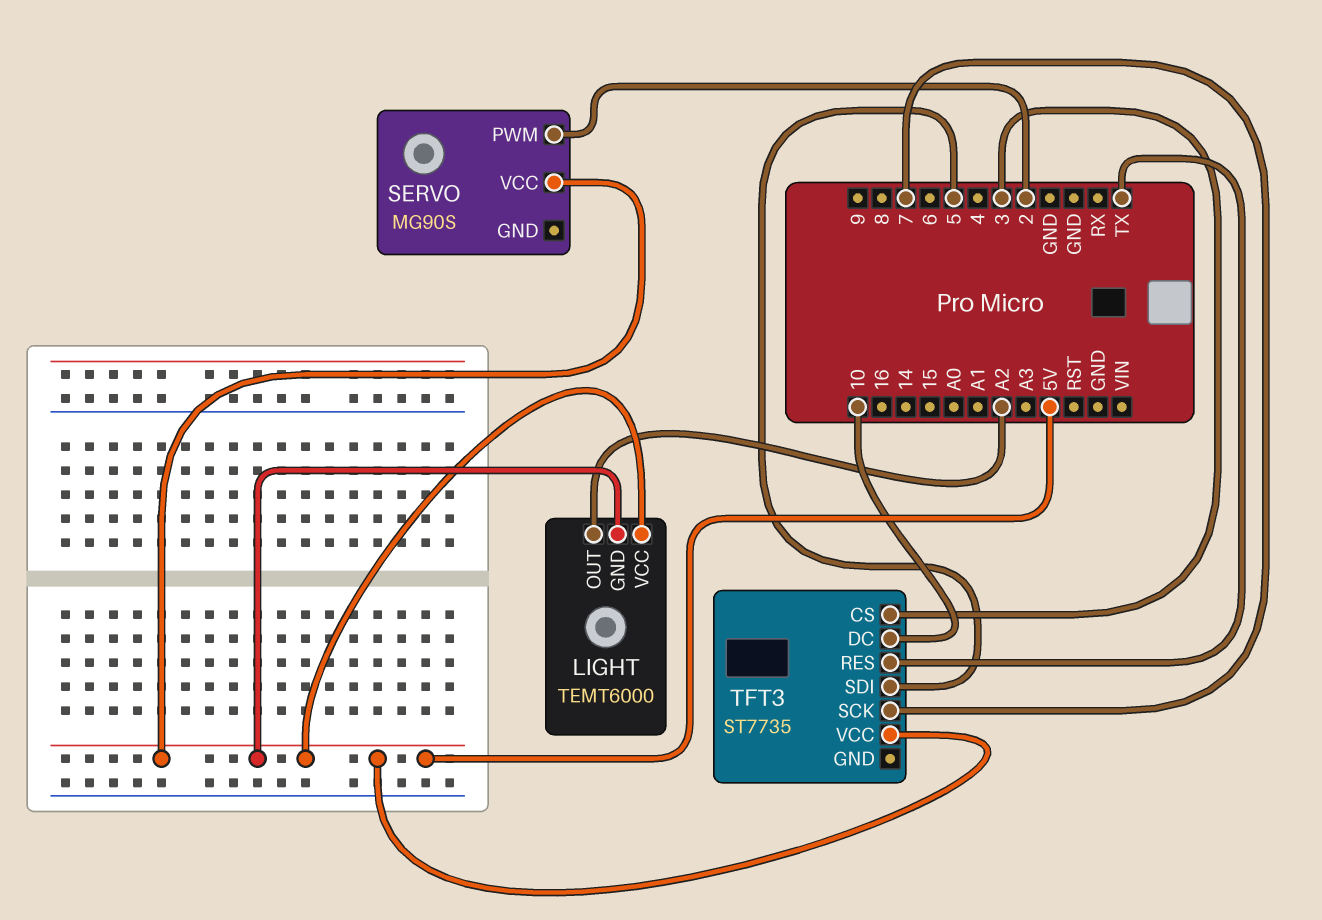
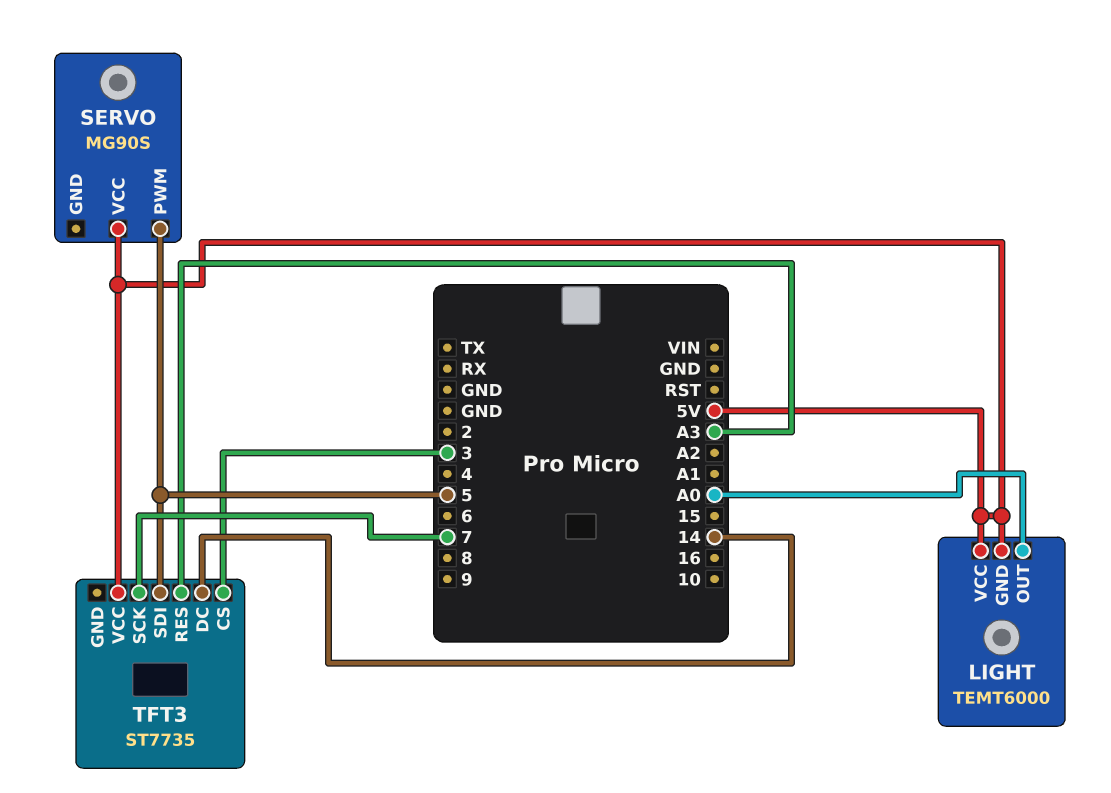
LIGHT pin OUT: A2 -> A0
SERVO pin PWM: 2 -> 5
TFT3 pin DC: 10 -> 14
TFT3 pin RES: TX -> A3

